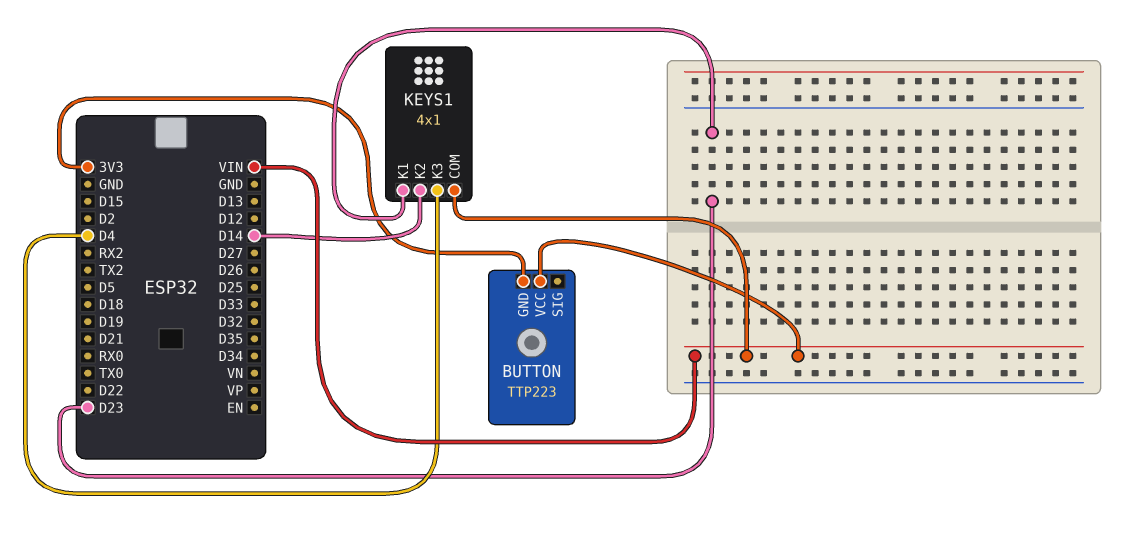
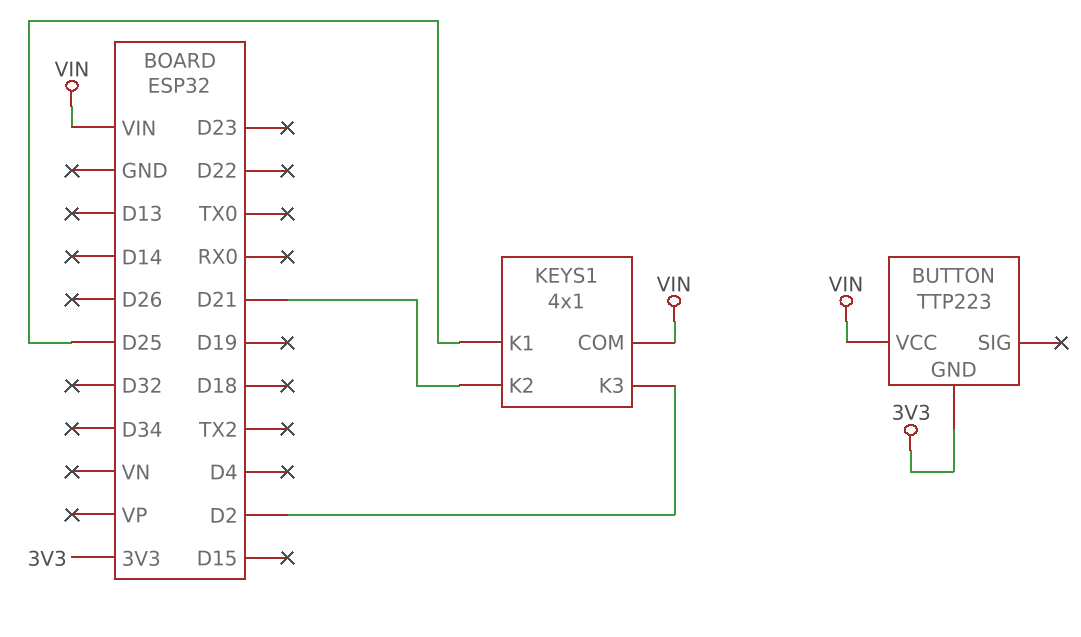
KEYS1 pin K1: D23 -> D25
KEYS1 pin K2: D14 -> D21
KEYS1 pin K3: D4 -> D2

